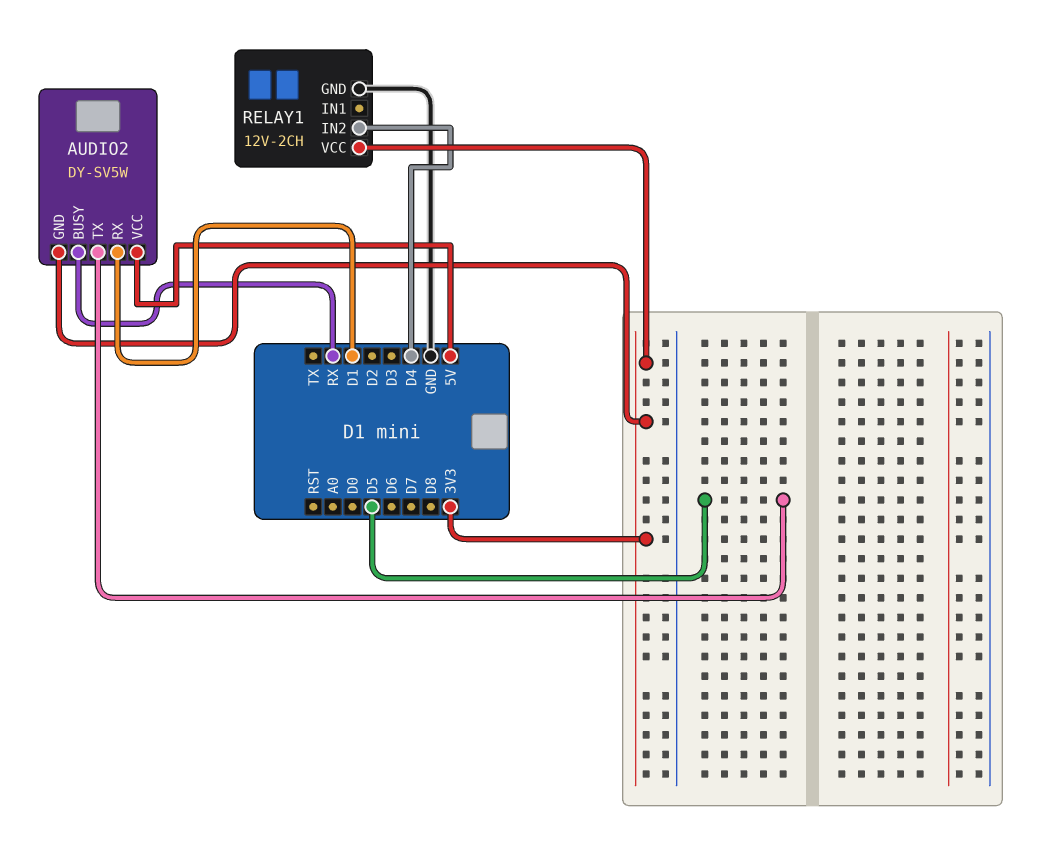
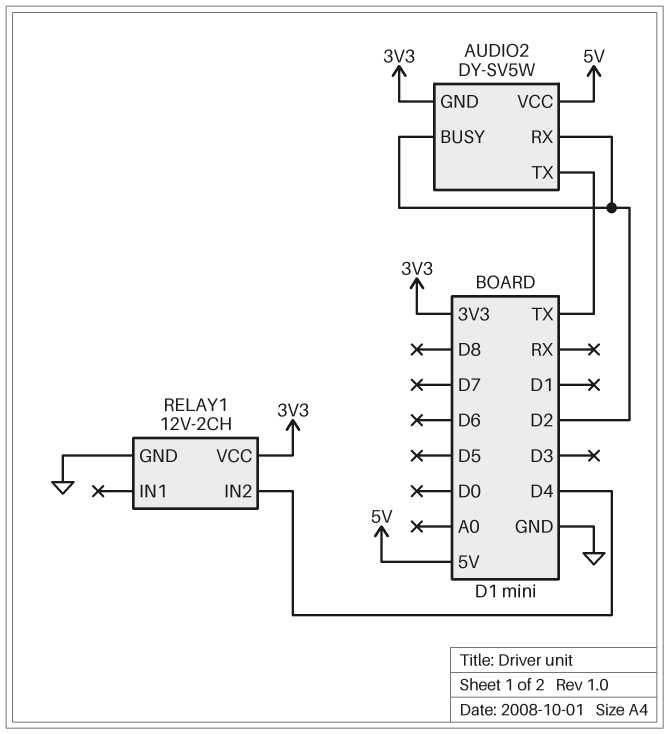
AUDIO2 pin BUSY: RX -> D2
AUDIO2 pin RX: D1 -> D2
AUDIO2 pin TX: D5 -> TX

